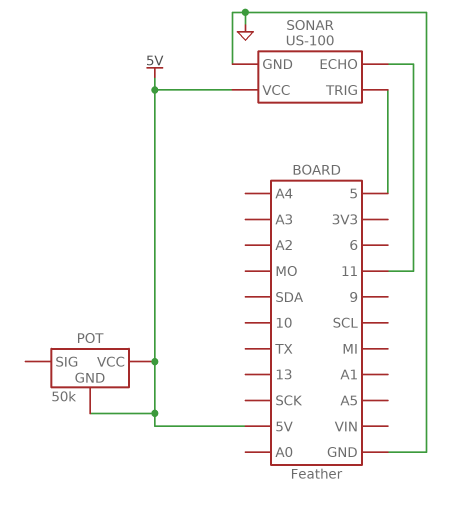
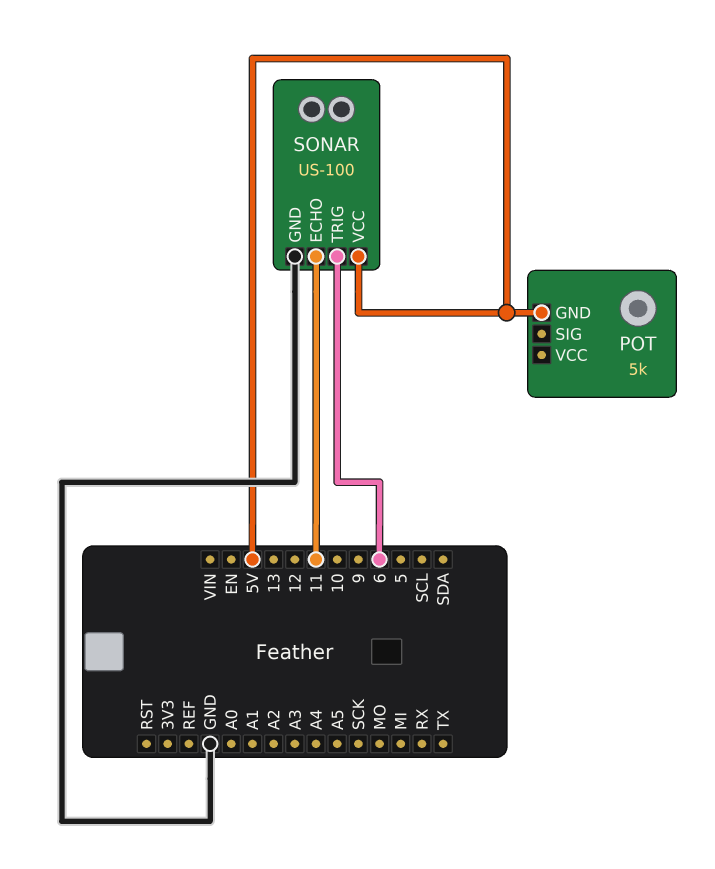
POT: 50k -> 5k
POT pin VCC: 5V -> none
SONAR pin TRIG: 5 -> 6

